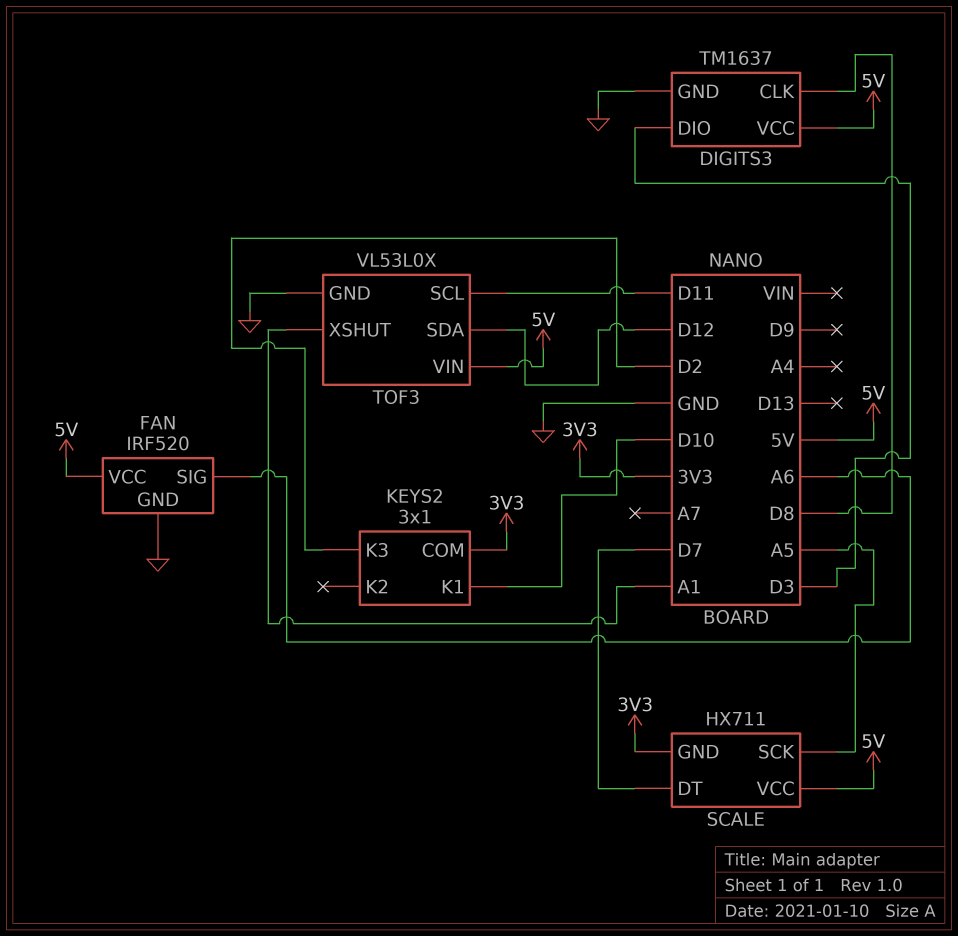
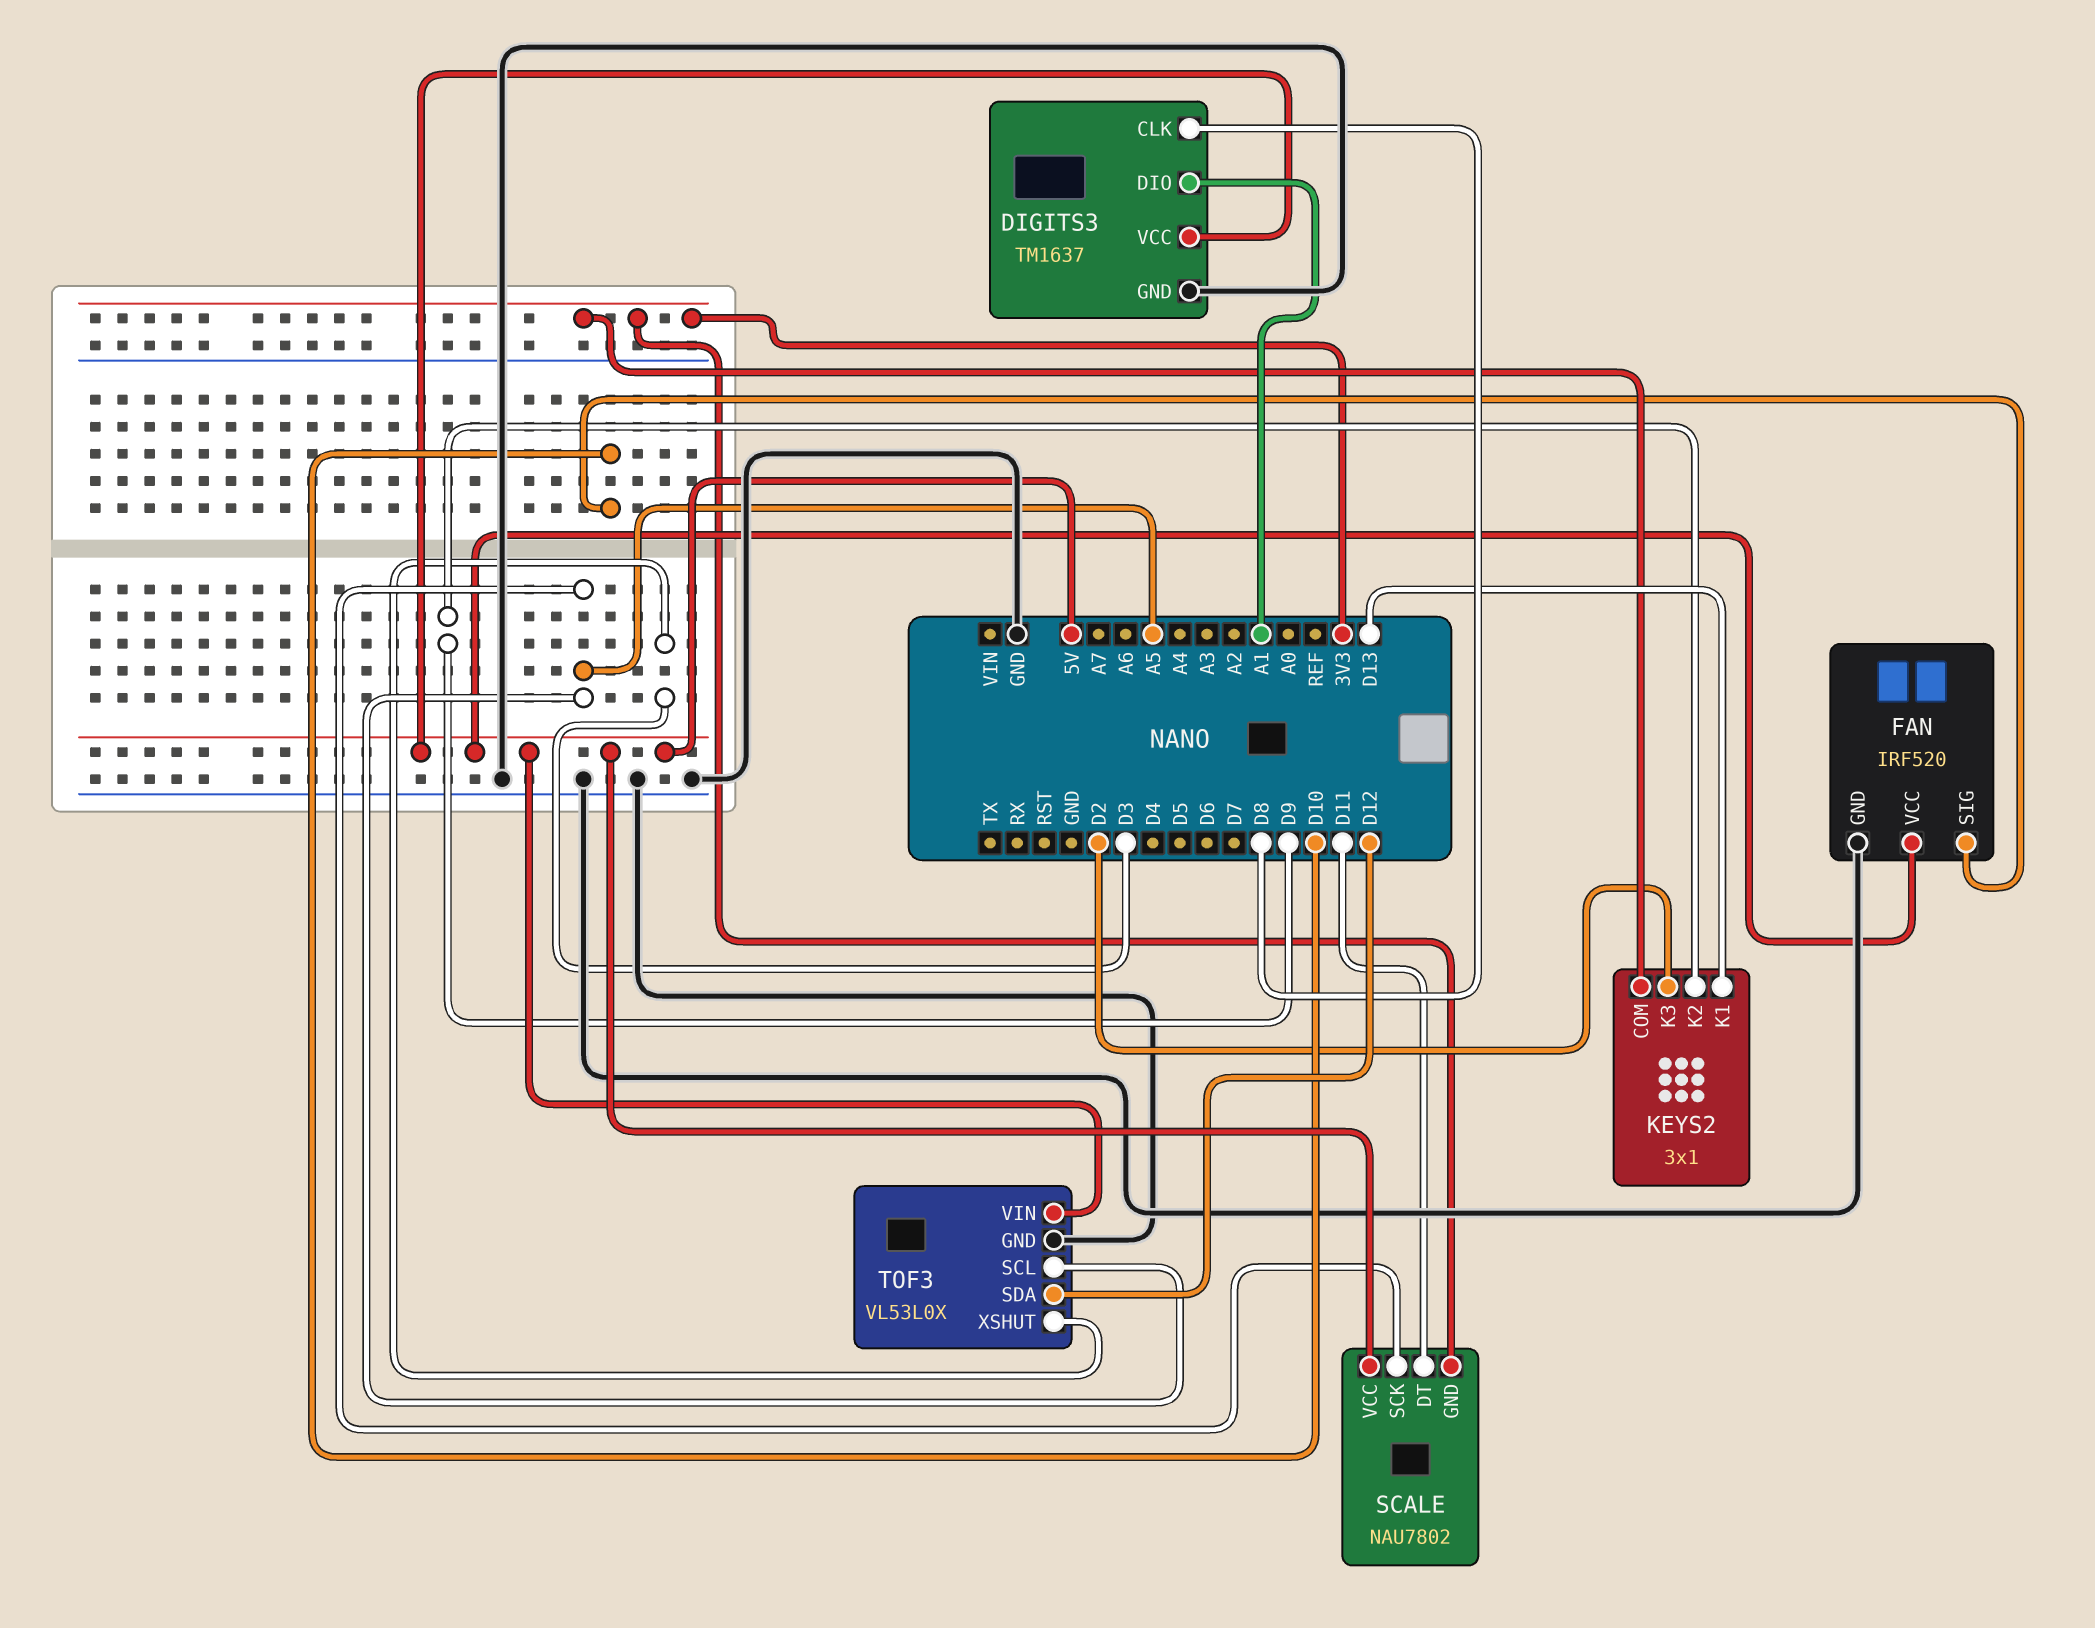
DIGITS3 pin DIO: D3 -> A1
FAN pin SIG: A6 -> D10
KEYS2 pin K1: D10 -> D13
KEYS2 pin K2: none -> D9
SCALE: HX711 -> NAU7802
SCALE pin DT: D7 -> D11
TOF3 pin SCL: D11 -> A5
TOF3 pin XSHUT: A1 -> D3

